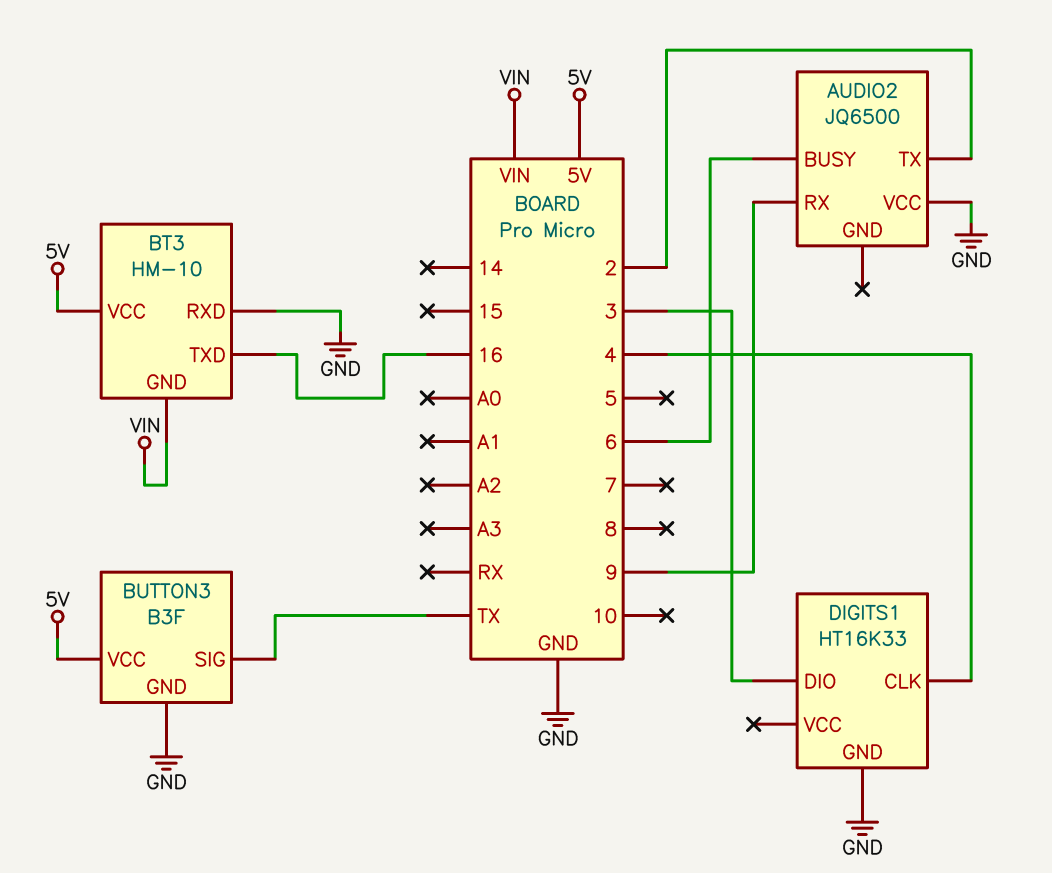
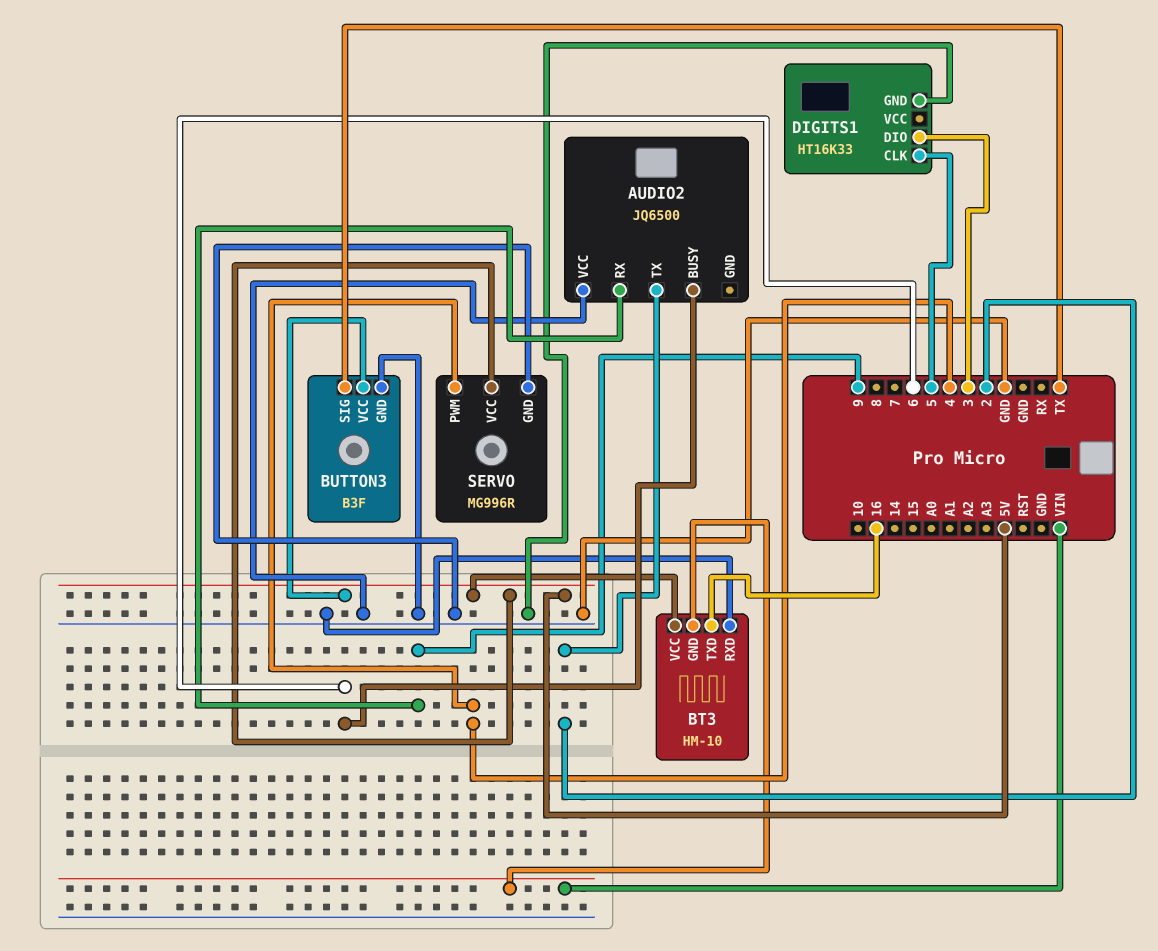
DIGITS1 pin CLK: 4 -> 5
SERVO: none -> MG996R
SERVO pin GND: none -> GND
SERVO pin PWM: none -> 4
SERVO pin VCC: none -> 5V

